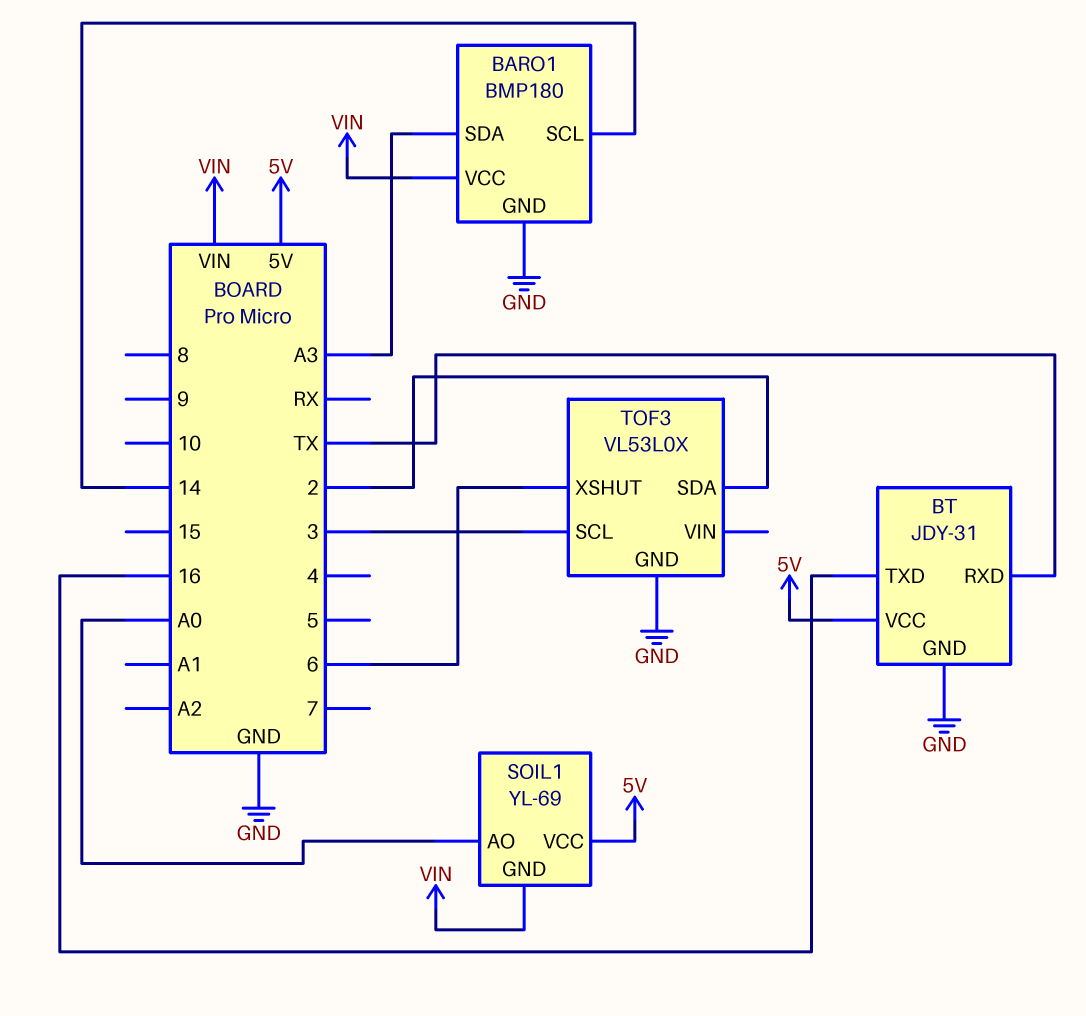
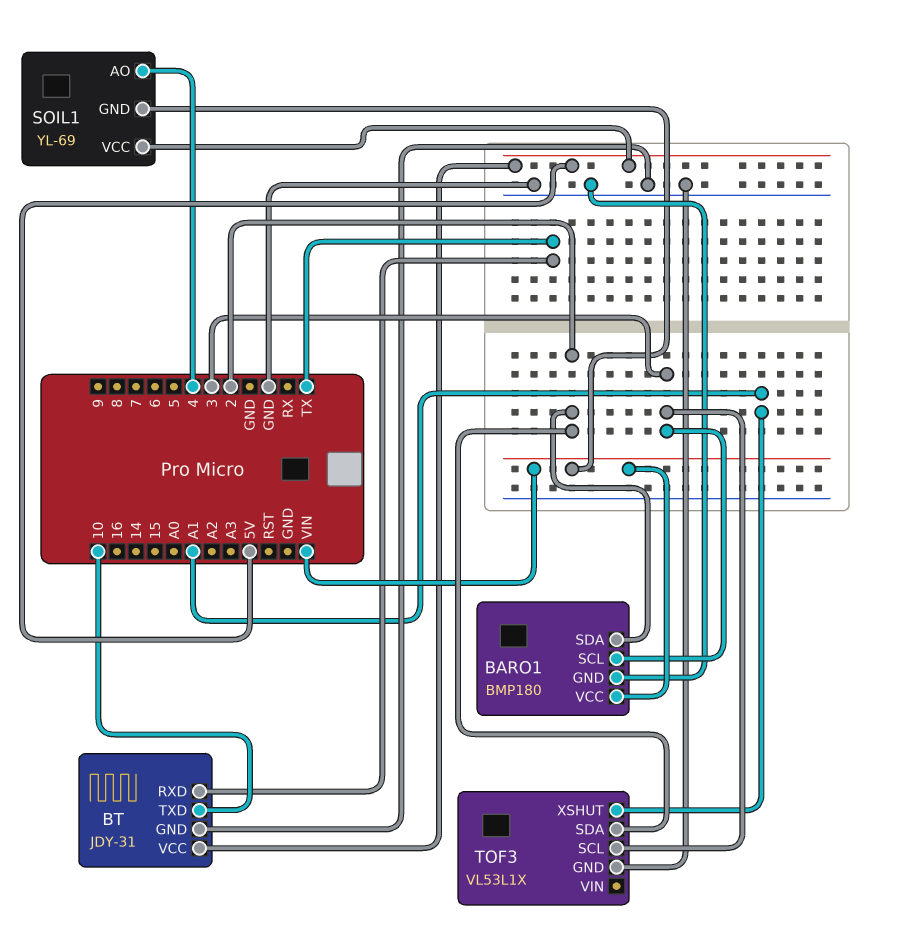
BARO1 pin SCL: 14 -> 3
BARO1 pin SDA: A3 -> 2
BT pin TXD: 16 -> 10
SOIL1 pin AO: A0 -> 4
TOF3: VL53L0X -> VL53L1X
TOF3 pin XSHUT: 6 -> A1

